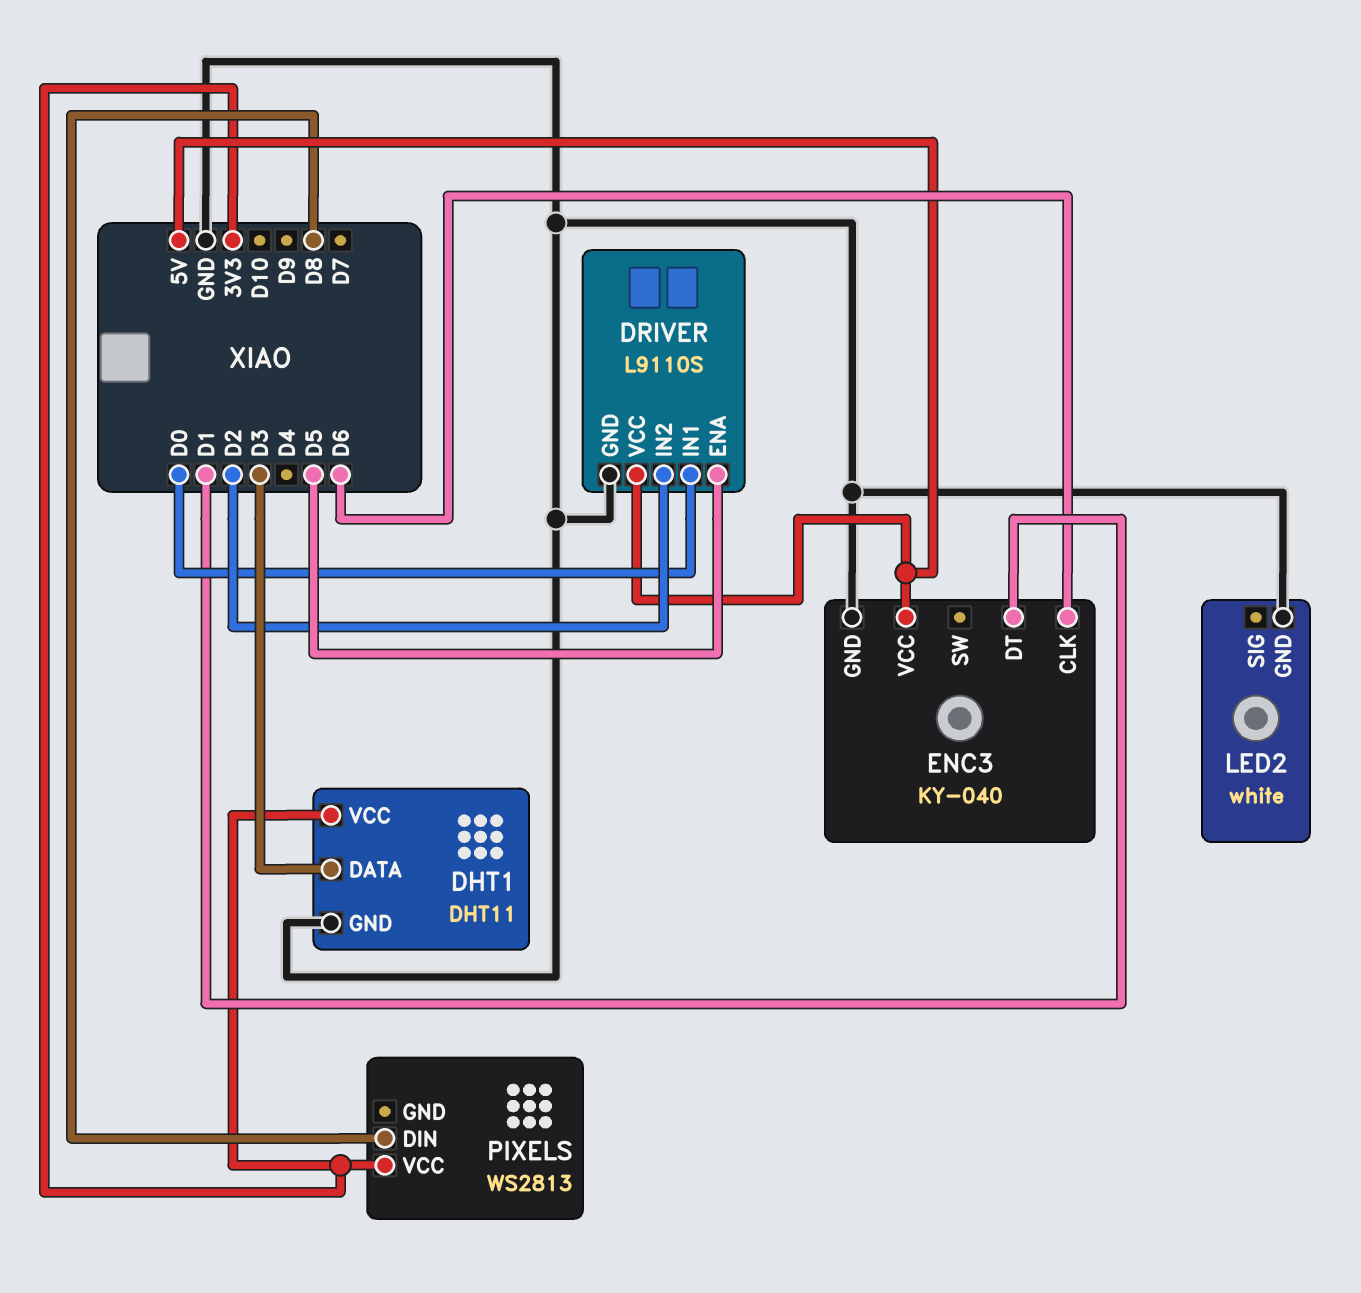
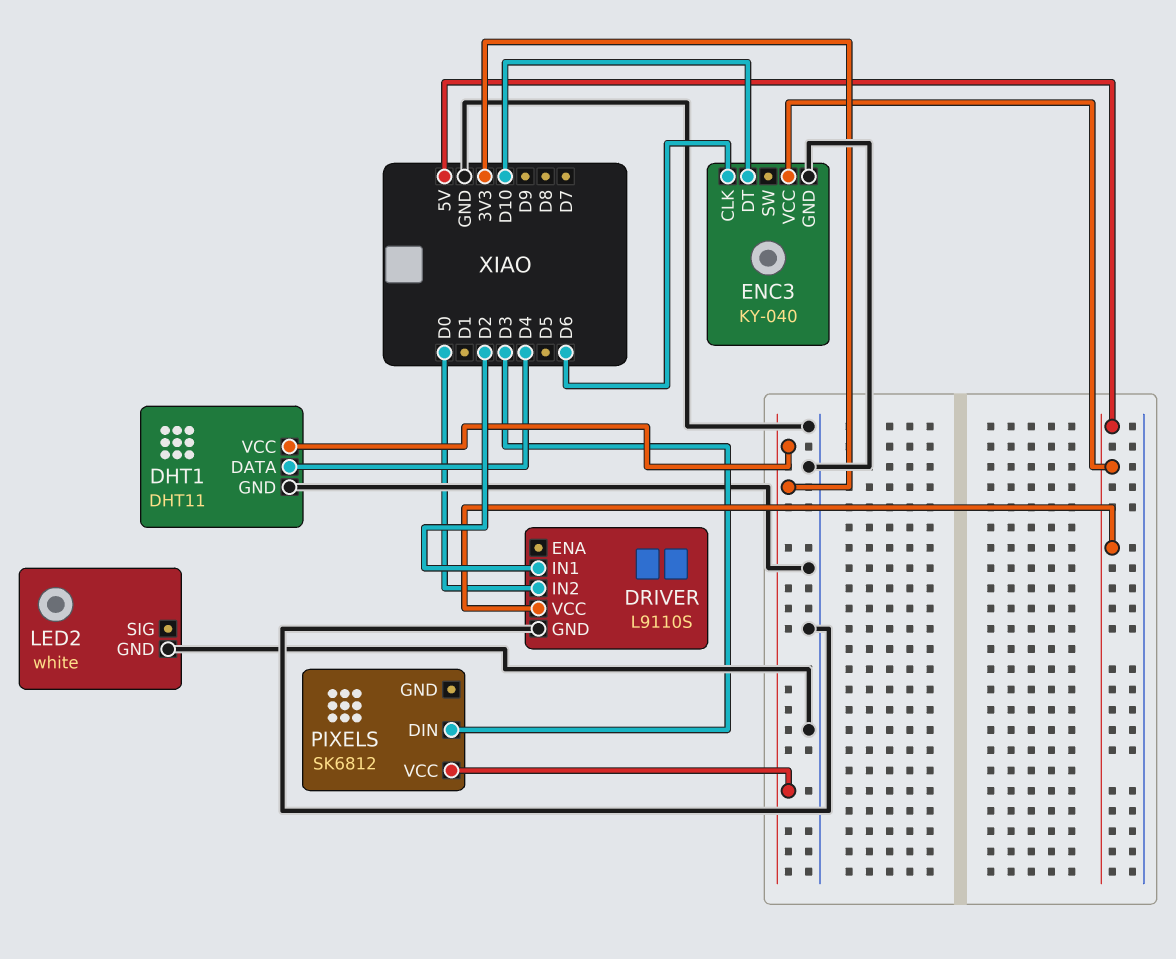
DHT1 pin DATA: D3 -> D4
DRIVER pin ENA: D5 -> none
DRIVER pin IN1: D0 -> D2
DRIVER pin IN2: D2 -> D0
ENC3 pin DT: D1 -> D10
PIXELS: WS2813 -> SK6812
PIXELS pin DIN: D8 -> D3

